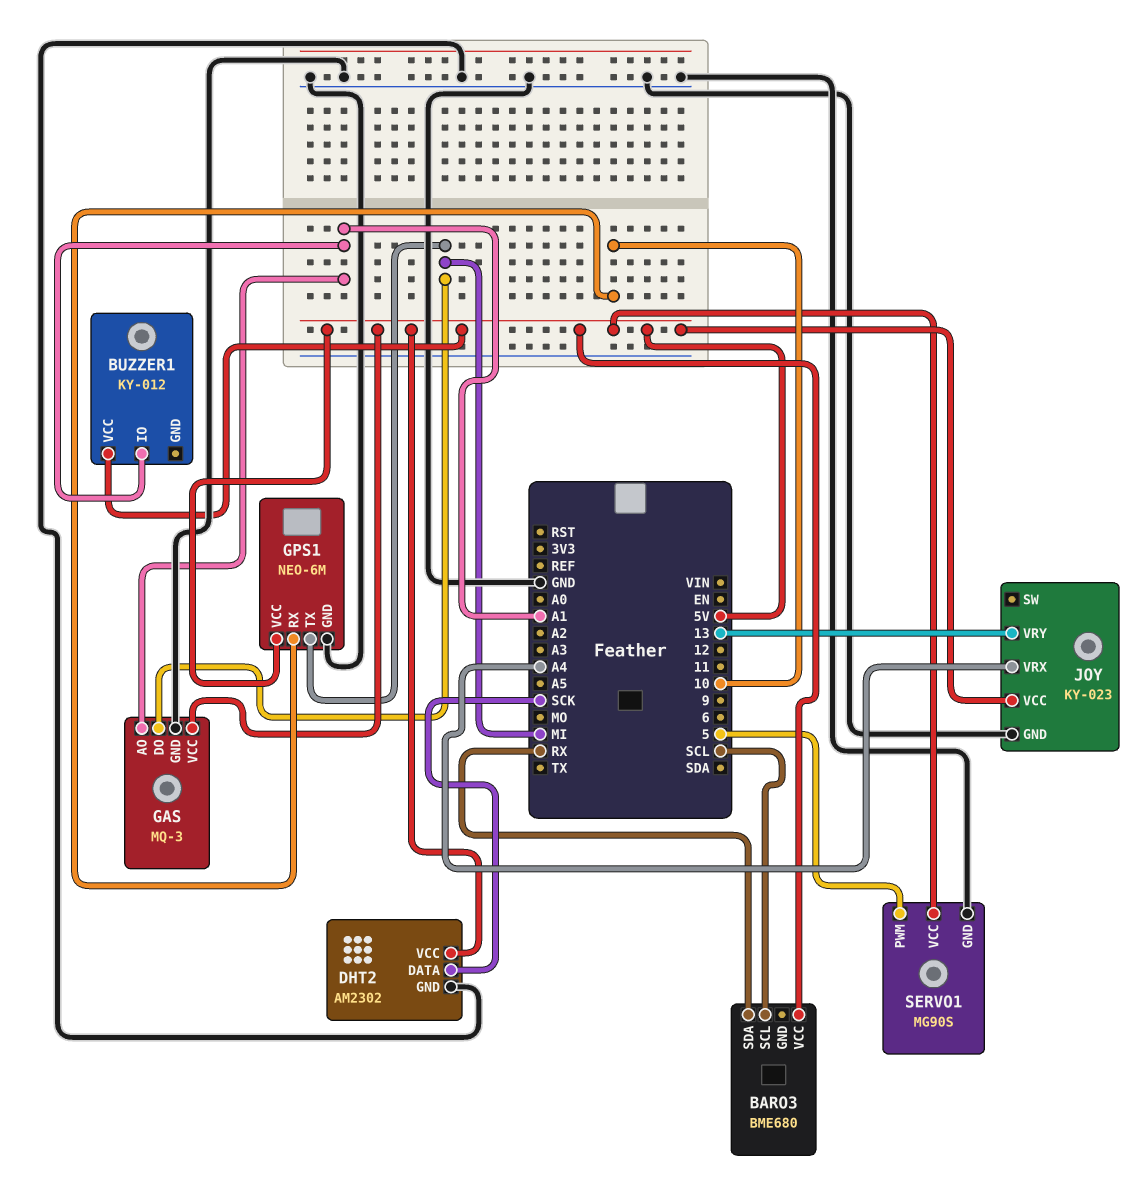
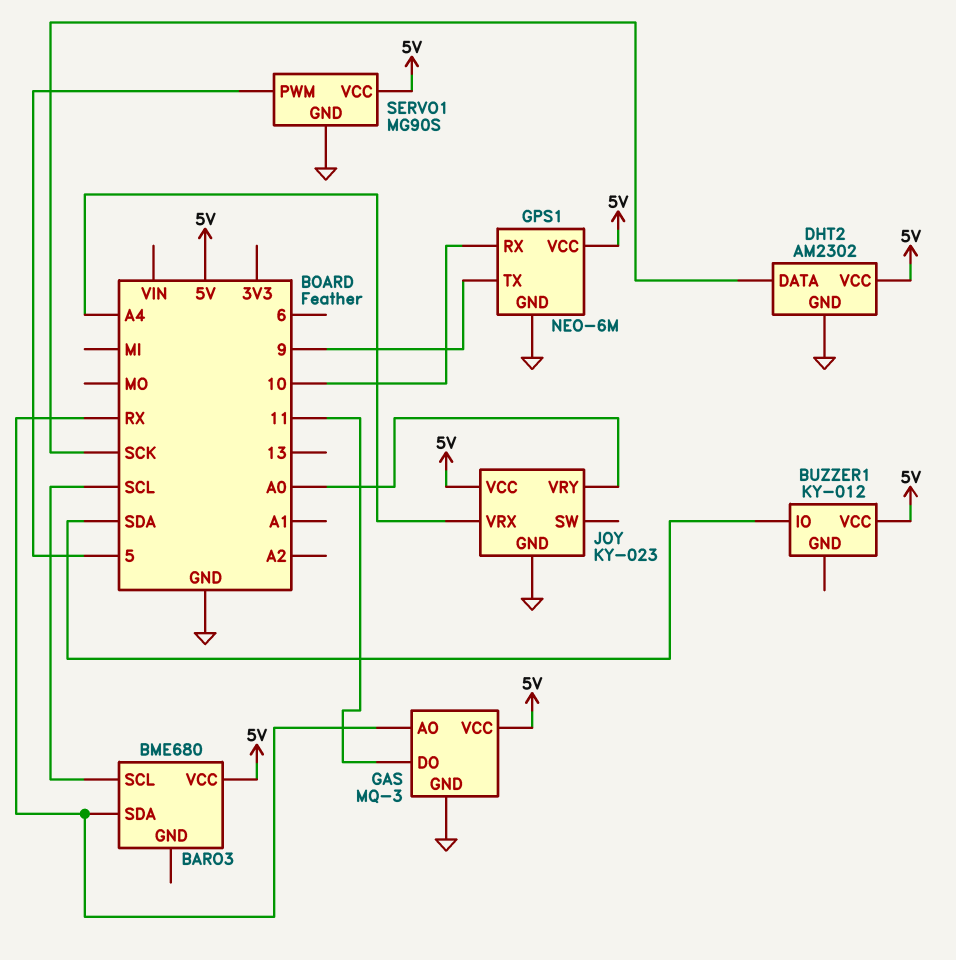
BUZZER1 pin IO: A1 -> SDA
GAS pin AO: A1 -> RX
GAS pin DO: MI -> 11
GPS1 pin TX: MI -> 9
JOY pin VRY: 13 -> A0

